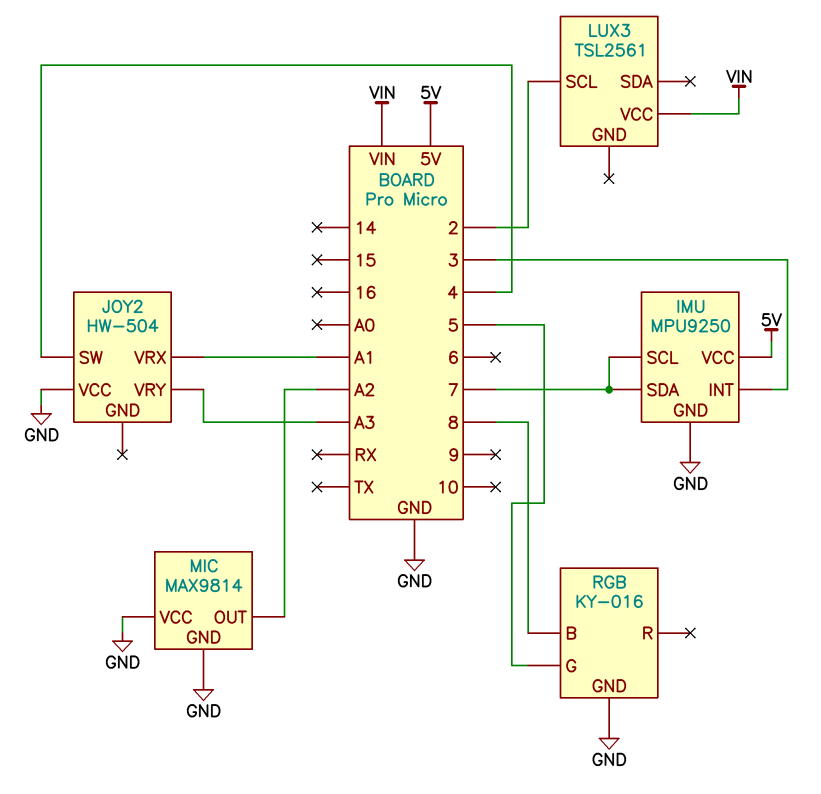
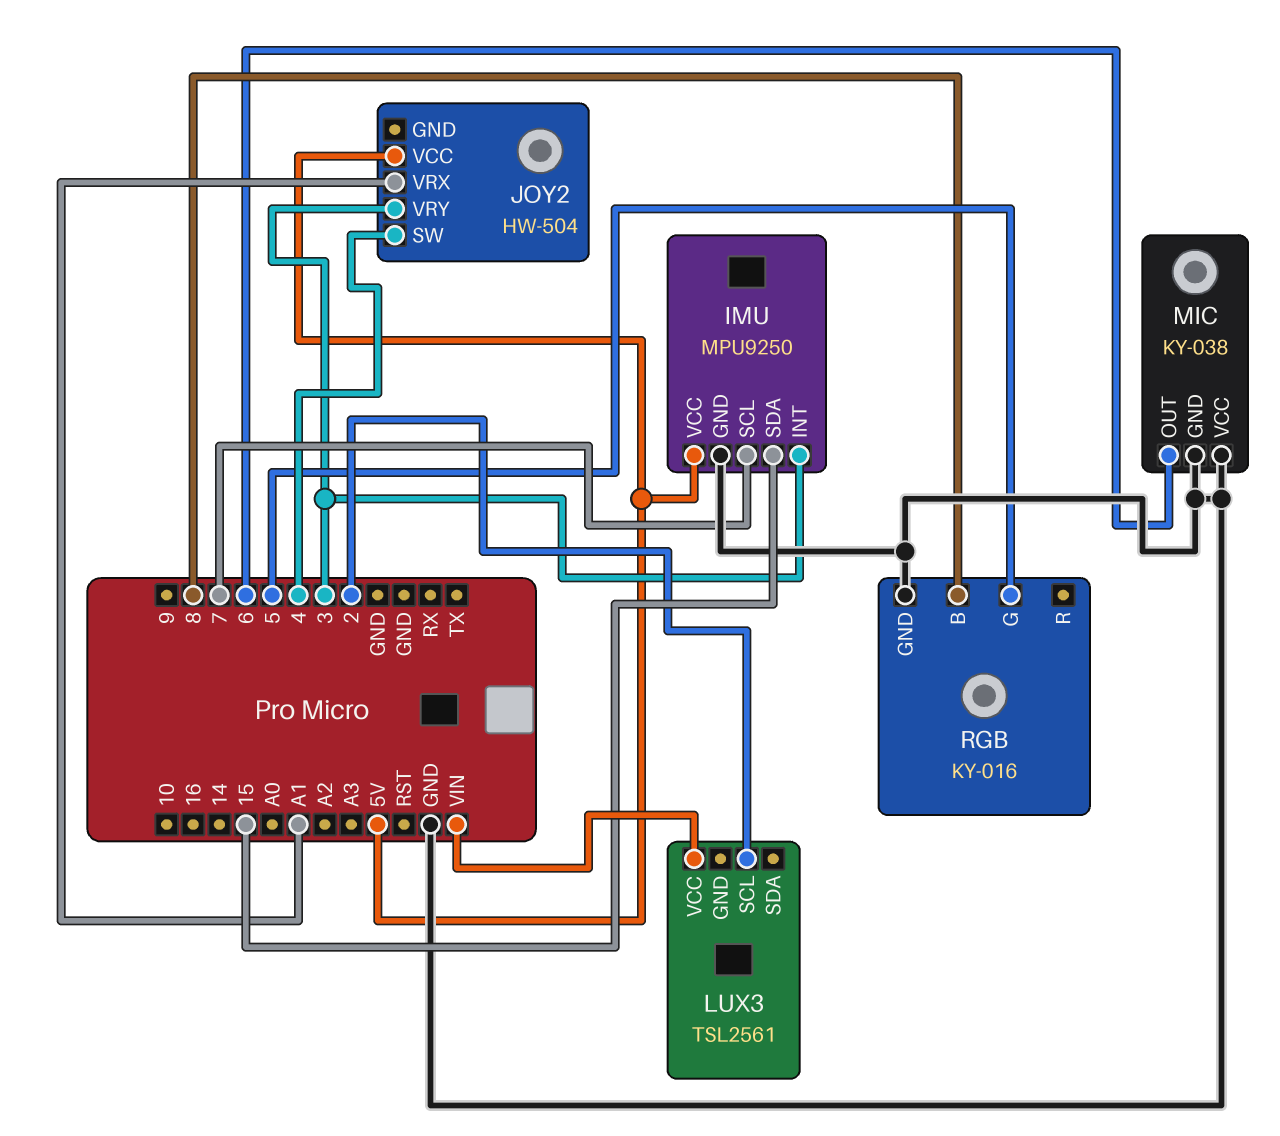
IMU pin SDA: 7 -> 15
JOY2 pin VCC: GND -> 5V
JOY2 pin VRY: A3 -> 3
MIC: MAX9814 -> KY-038
MIC pin OUT: A2 -> 6

